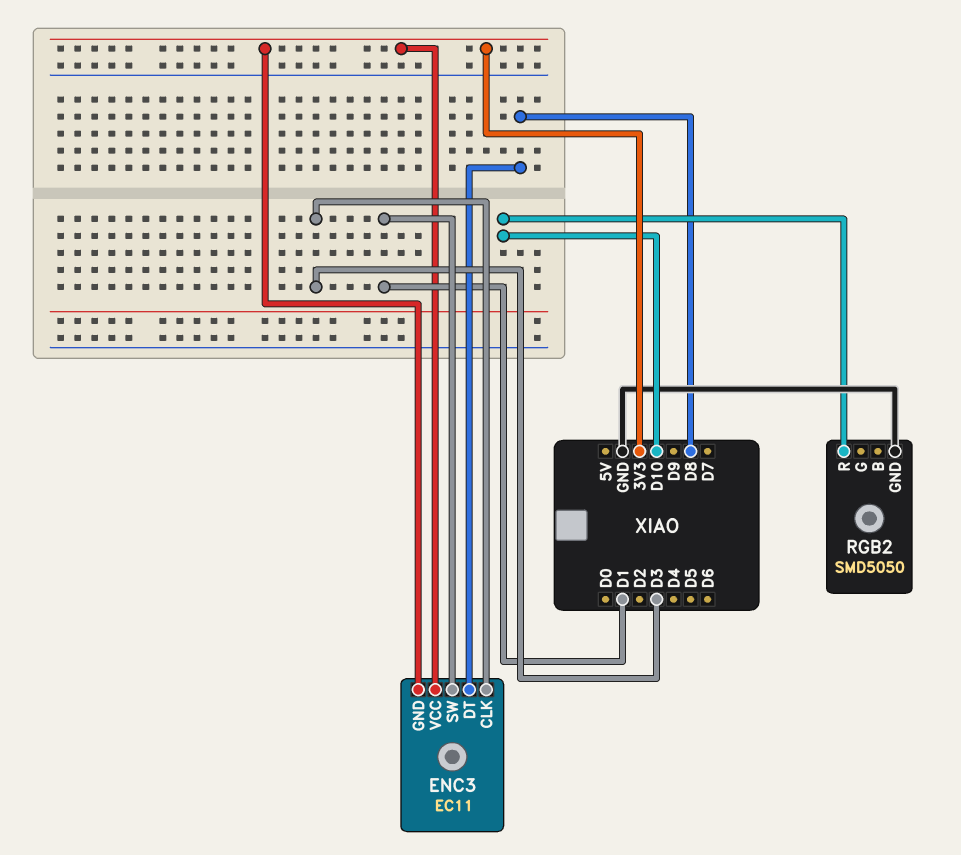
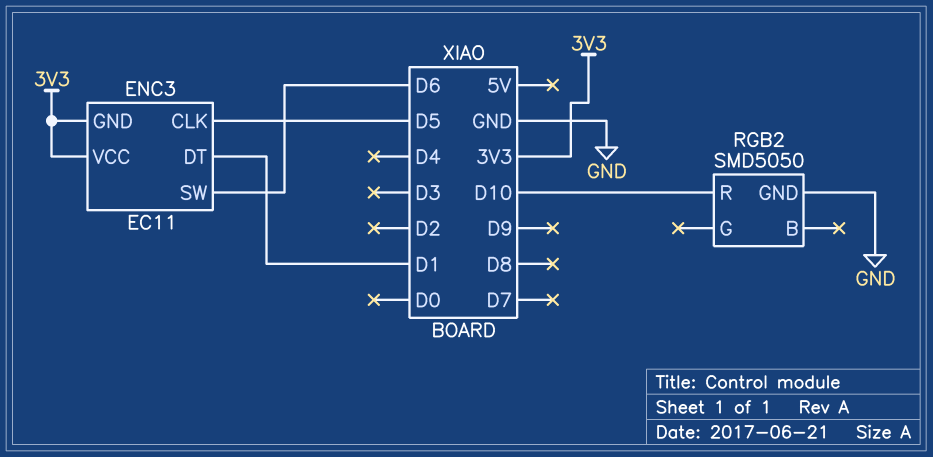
ENC3 pin CLK: D3 -> D5
ENC3 pin DT: D8 -> D1
ENC3 pin SW: D1 -> D6

